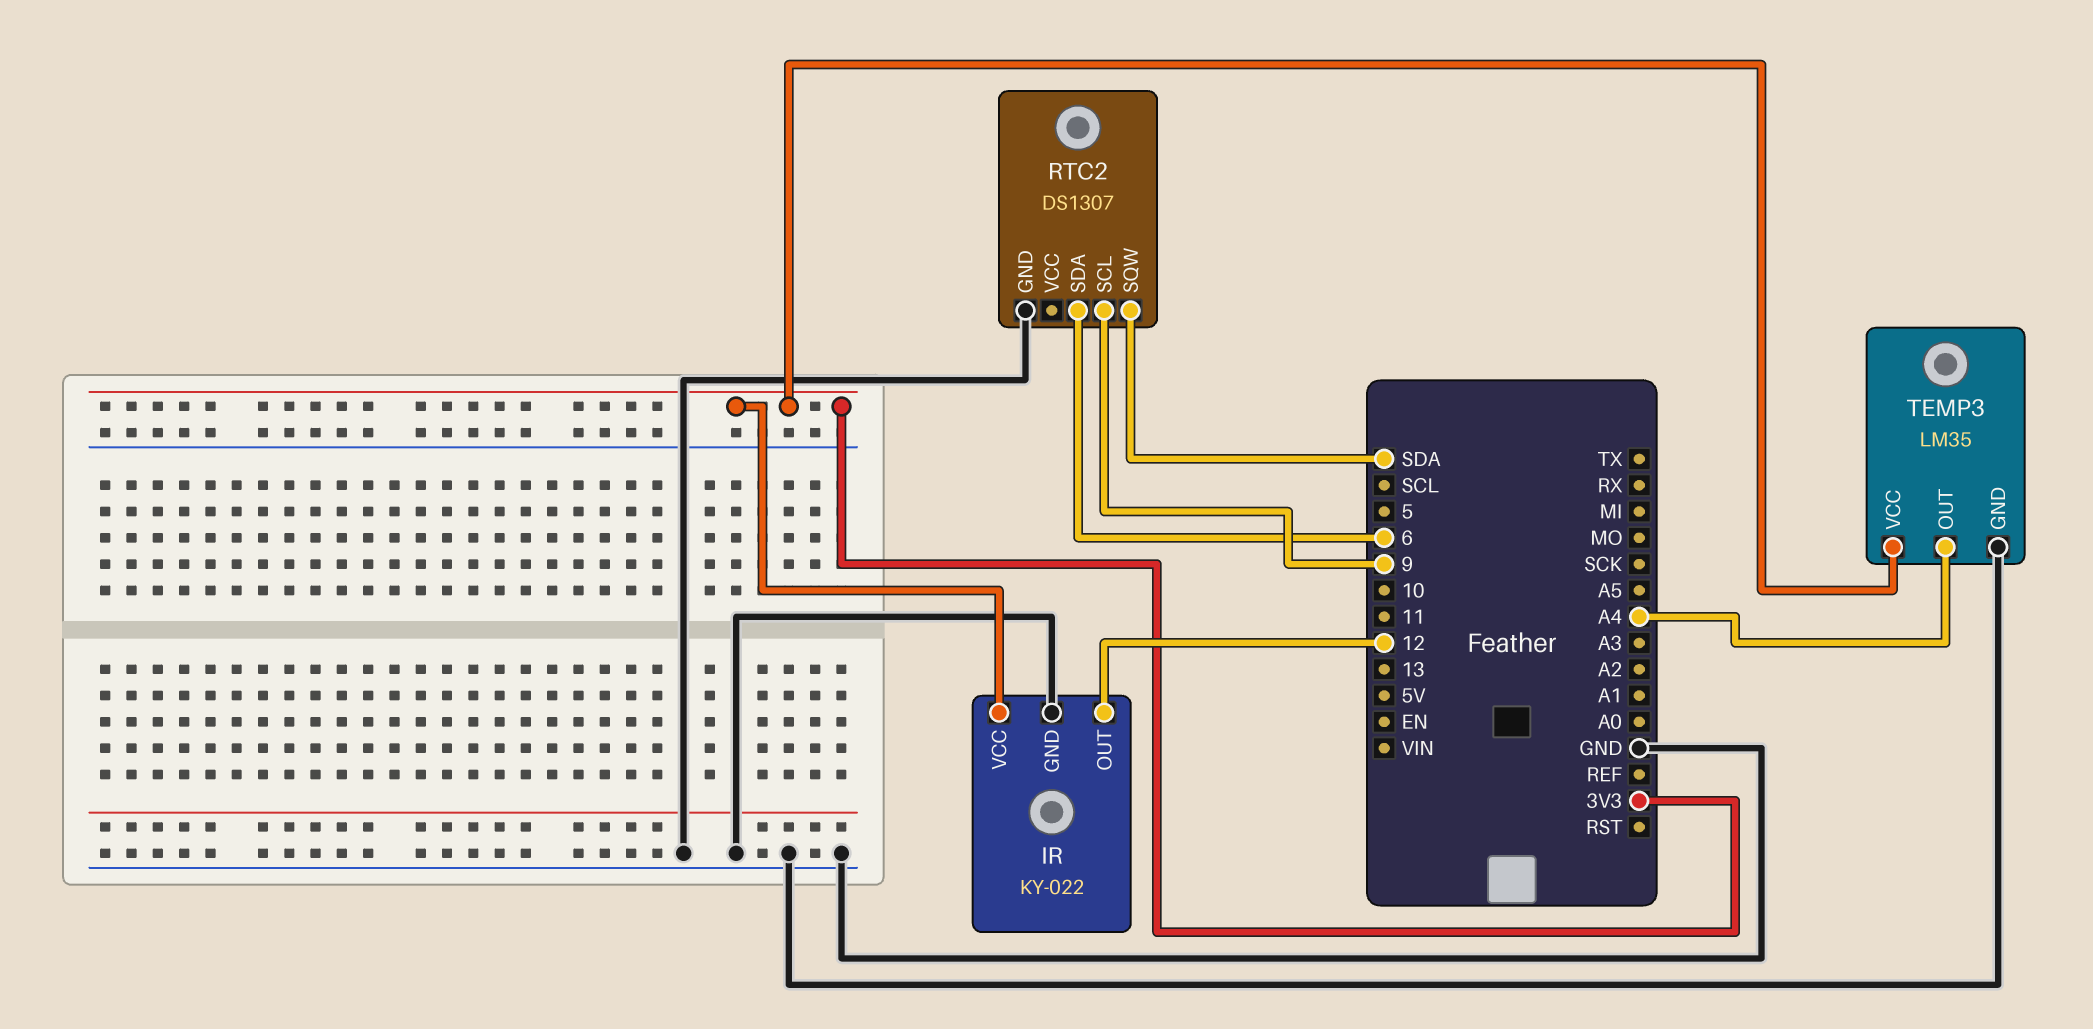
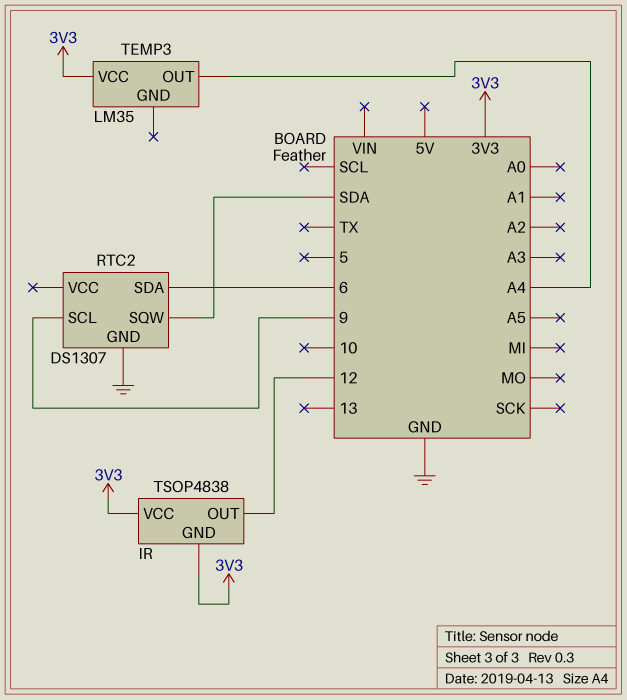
IR: KY-022 -> TSOP4838
IR pin GND: GND -> 3V3
TEMP3 pin GND: GND -> none

